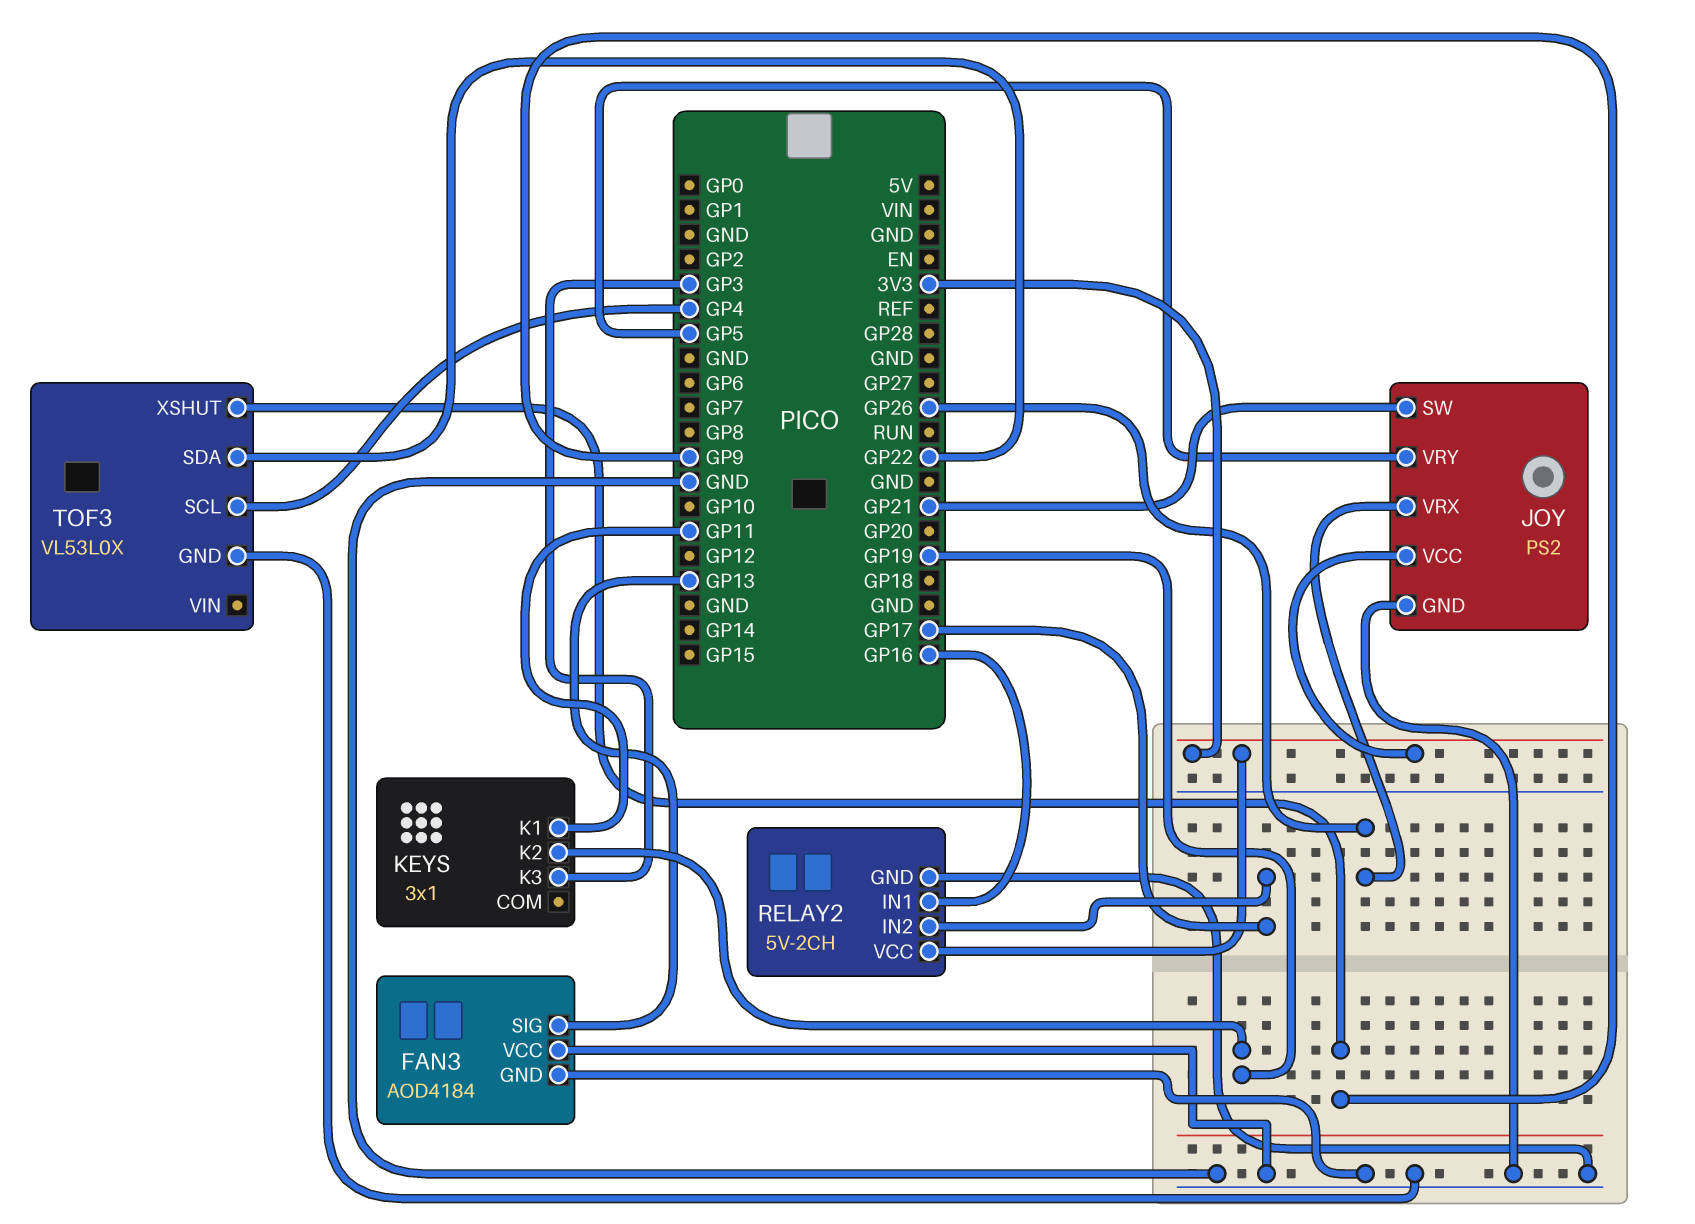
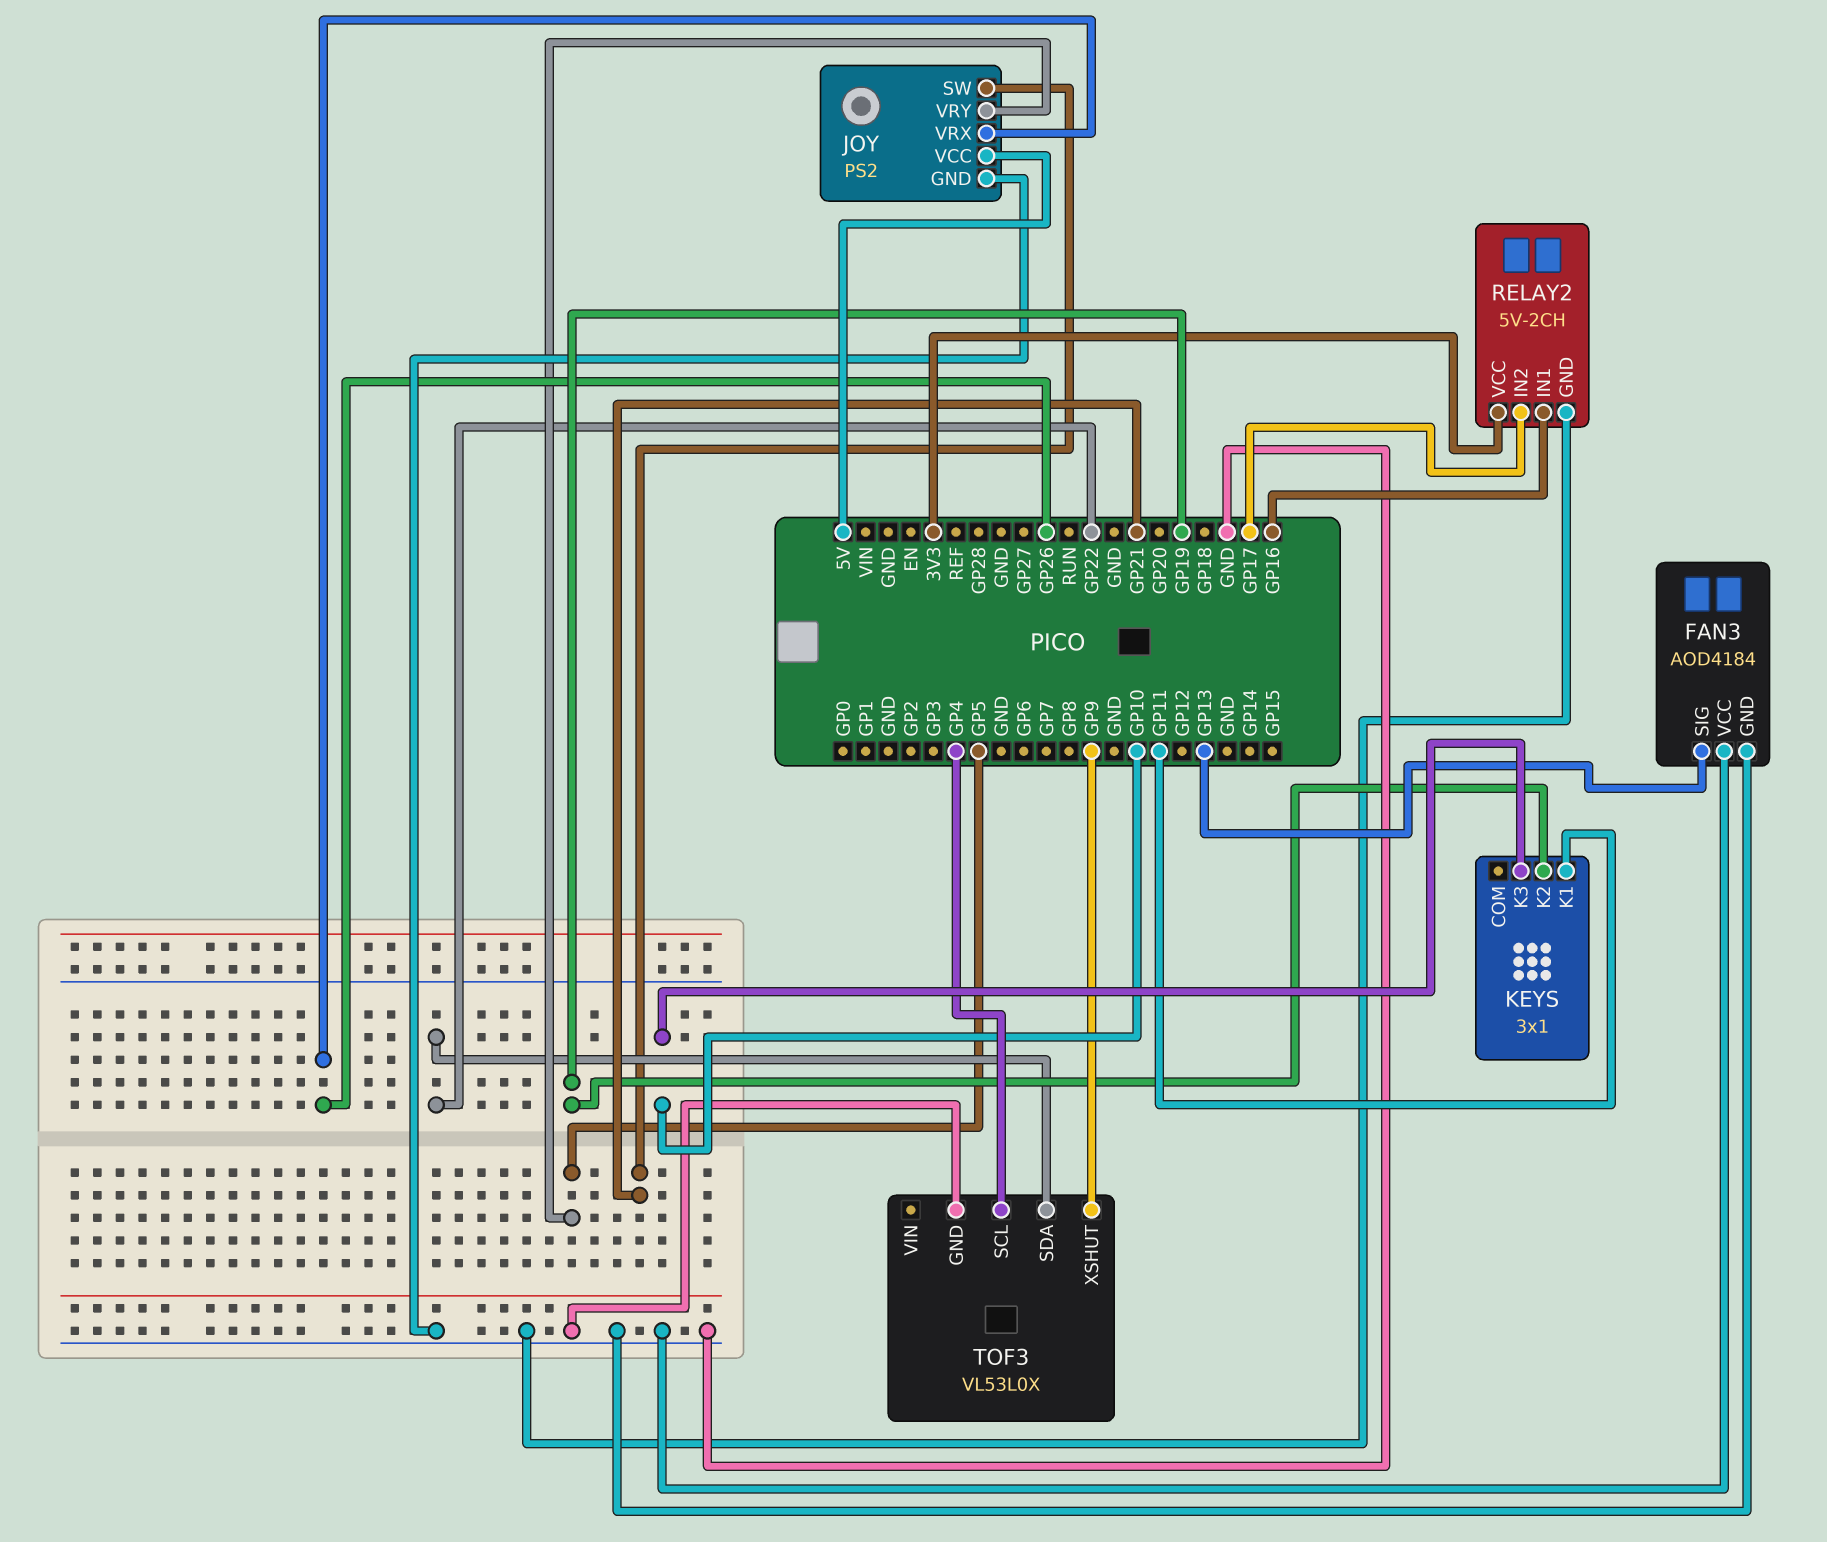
JOY pin VCC: 3V3 -> 5V
KEYS pin K3: GP3 -> GP10

